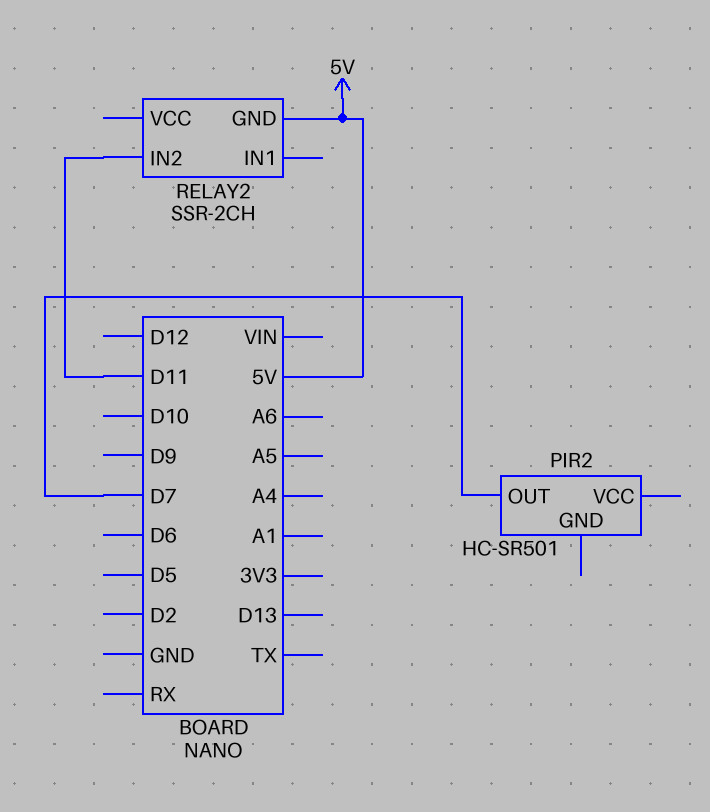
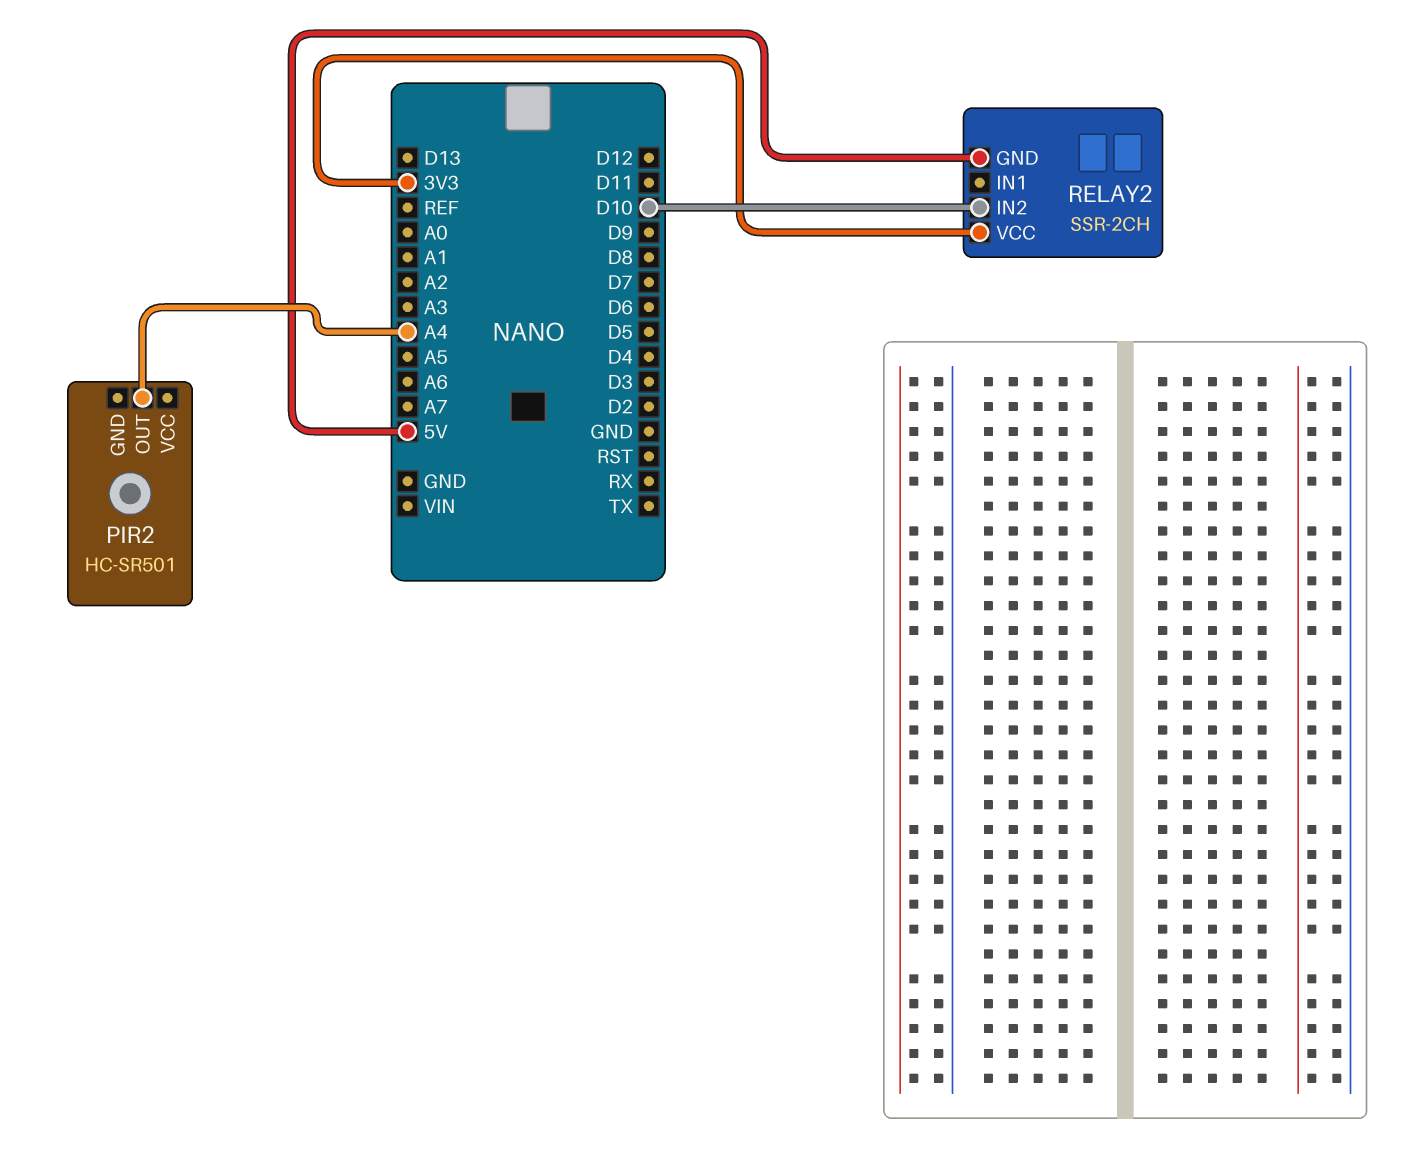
PIR2 pin OUT: D7 -> A4
RELAY2 pin IN2: D11 -> D10
RELAY2 pin VCC: none -> 3V3

